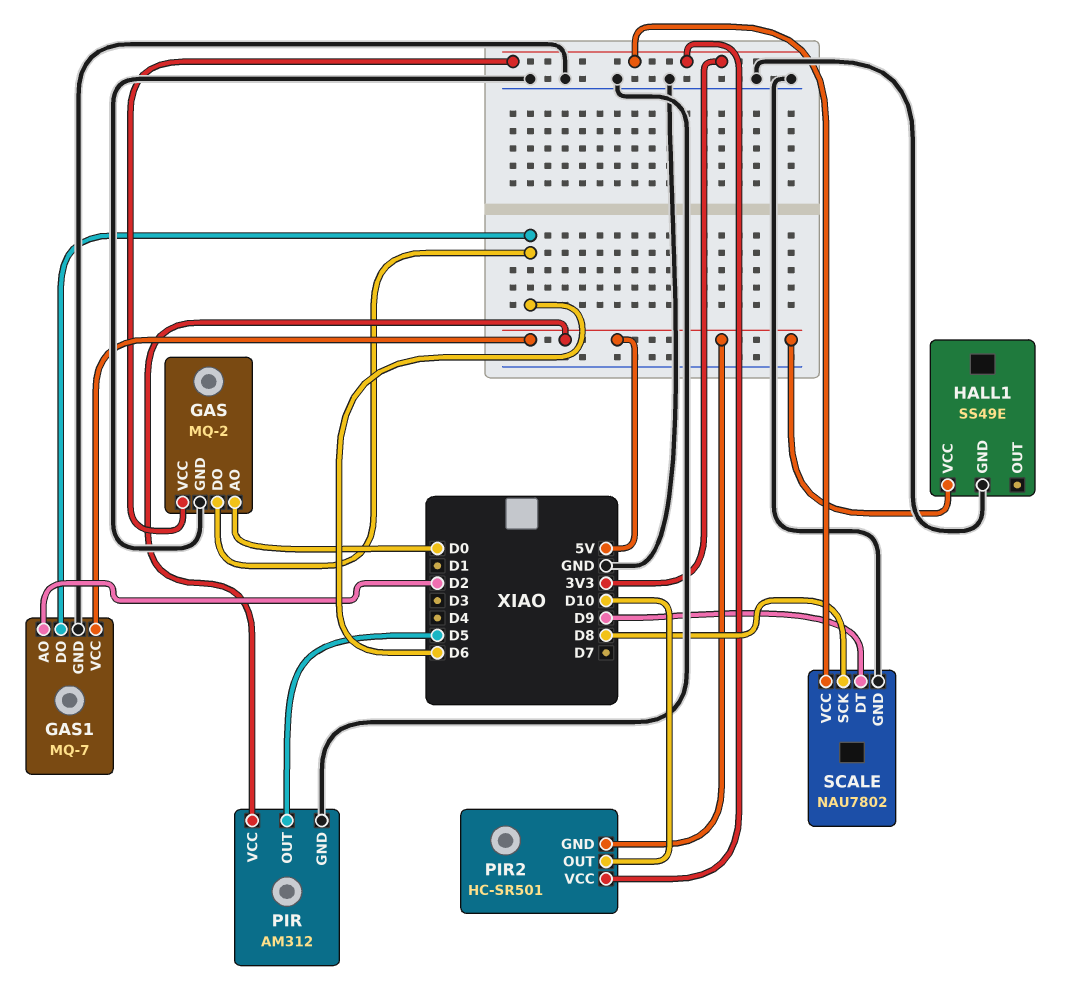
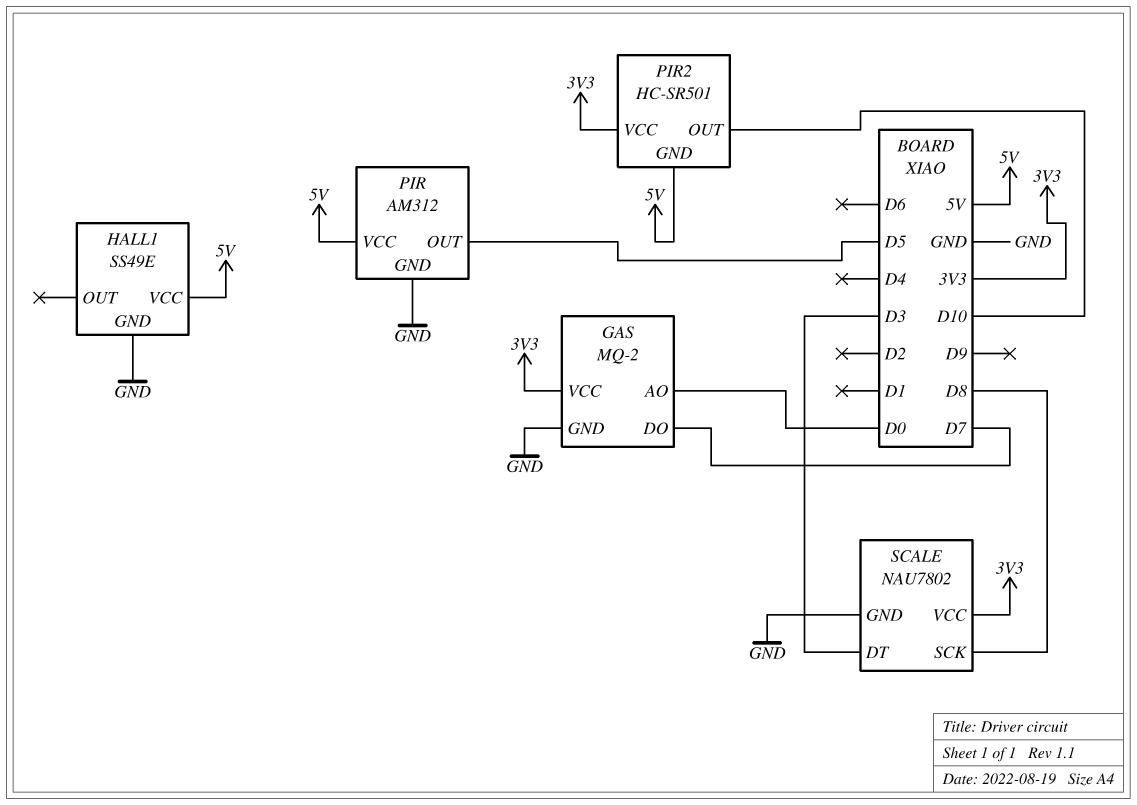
GAS pin DO: D6 -> D7
GAS1: MQ-7 -> none
GAS1 pin AO: D2 -> none
GAS1 pin DO: D6 -> none
GAS1 pin GND: GND -> none
GAS1 pin VCC: 5V -> none
SCALE pin DT: D9 -> D3

